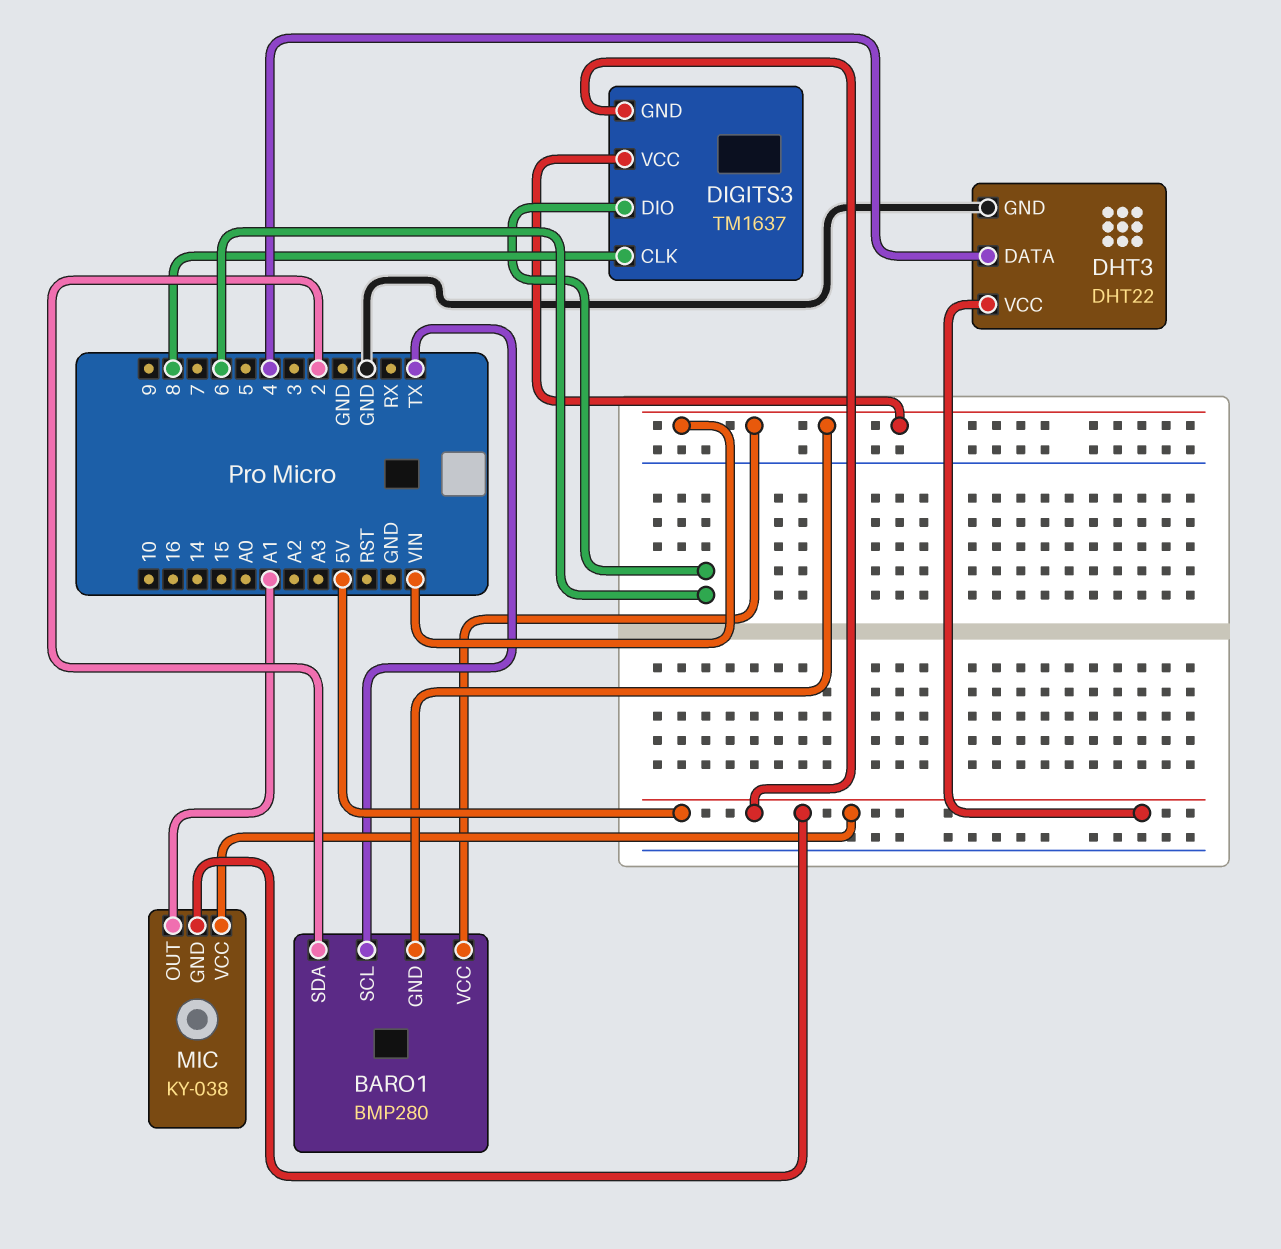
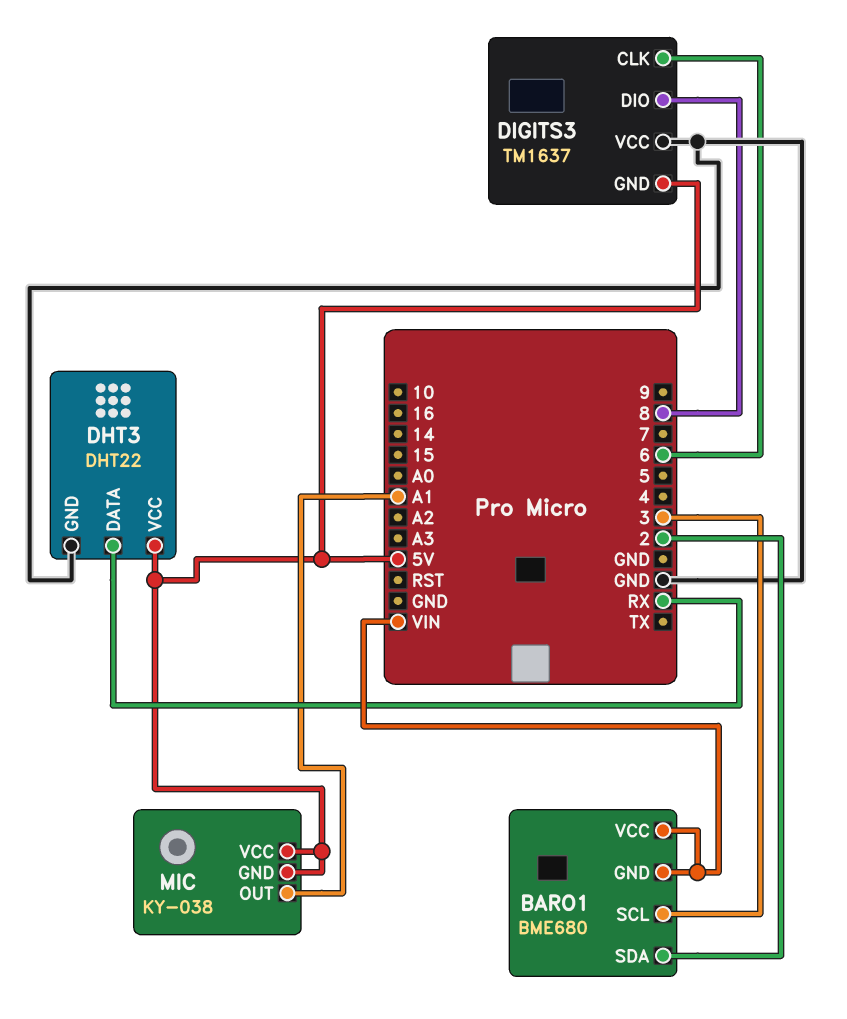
BARO1: BMP280 -> BME680
BARO1 pin SCL: TX -> 3
DHT3 pin DATA: 4 -> RX
DIGITS3 pin CLK: 8 -> 6
DIGITS3 pin DIO: 6 -> 8
DIGITS3 pin VCC: VIN -> GND

